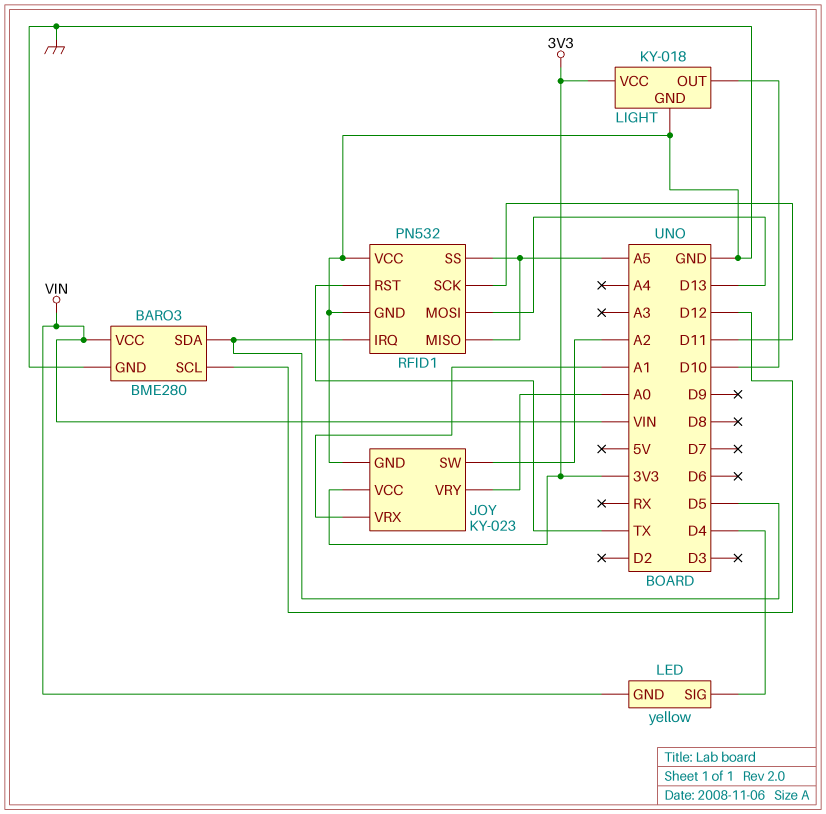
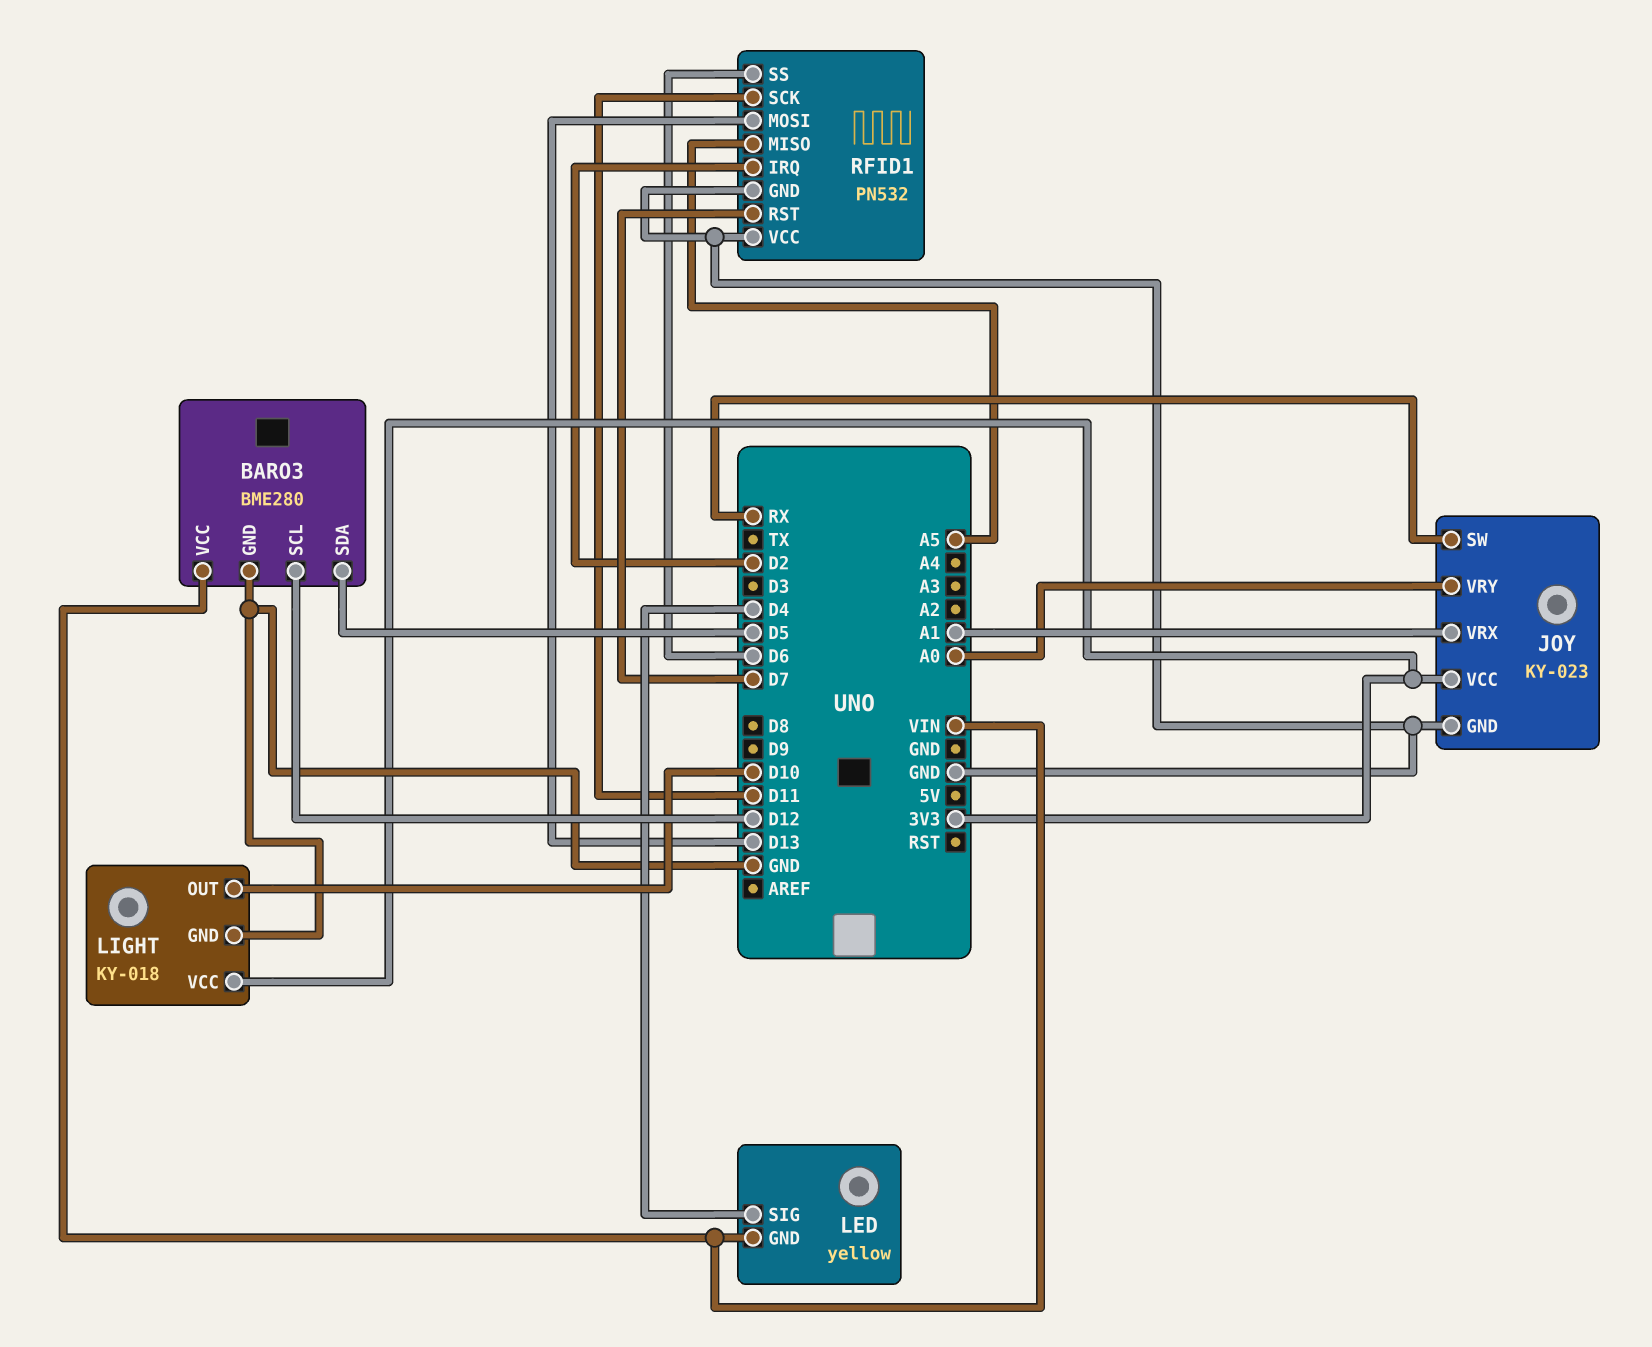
JOY pin SW: A2 -> RX
RFID1 pin IRQ: D5 -> D2
RFID1 pin RST: TX -> D7
RFID1 pin SS: A5 -> D6

